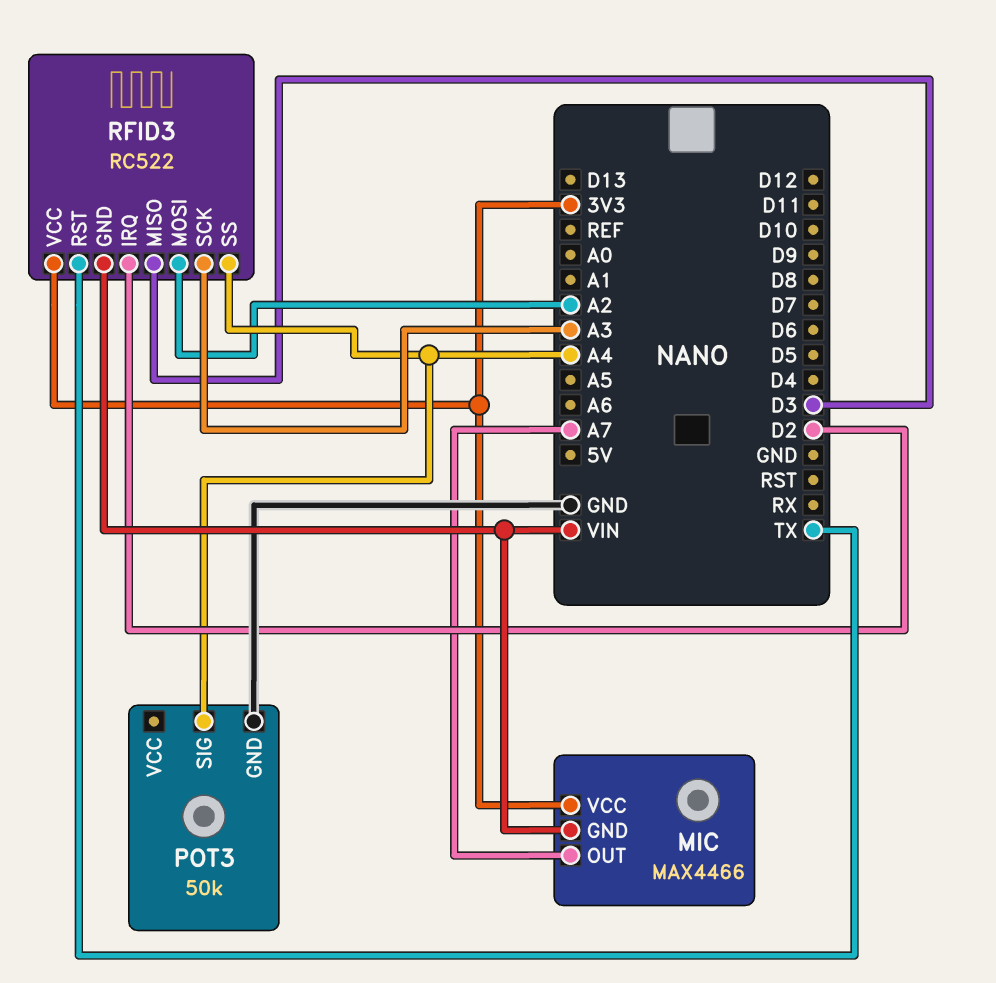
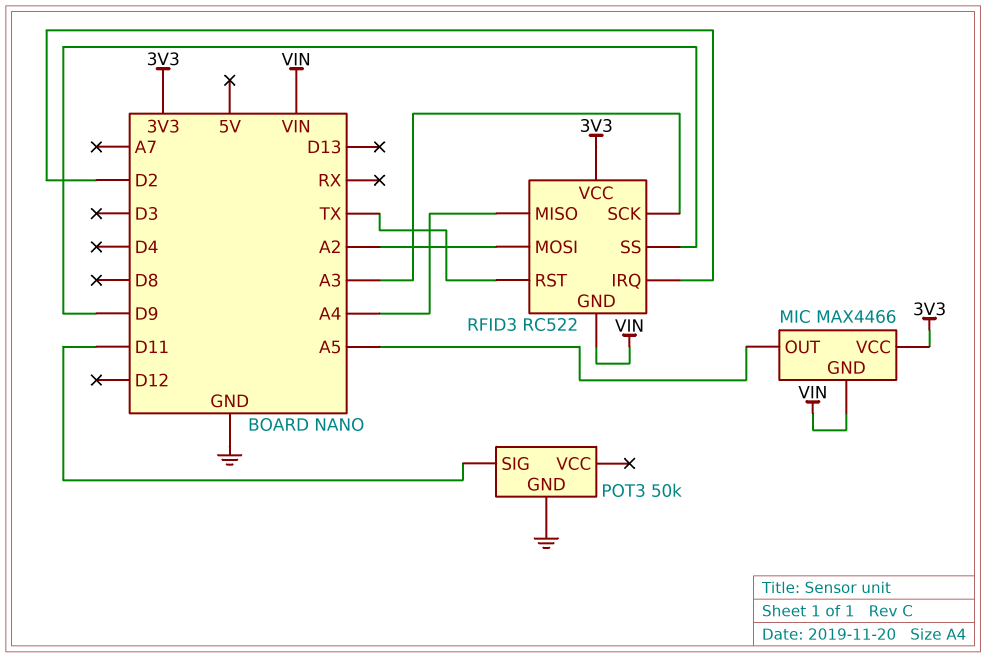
MIC pin OUT: A7 -> A5
POT3 pin SIG: A4 -> D11
RFID3 pin MISO: D3 -> A4
RFID3 pin SS: A4 -> D9

